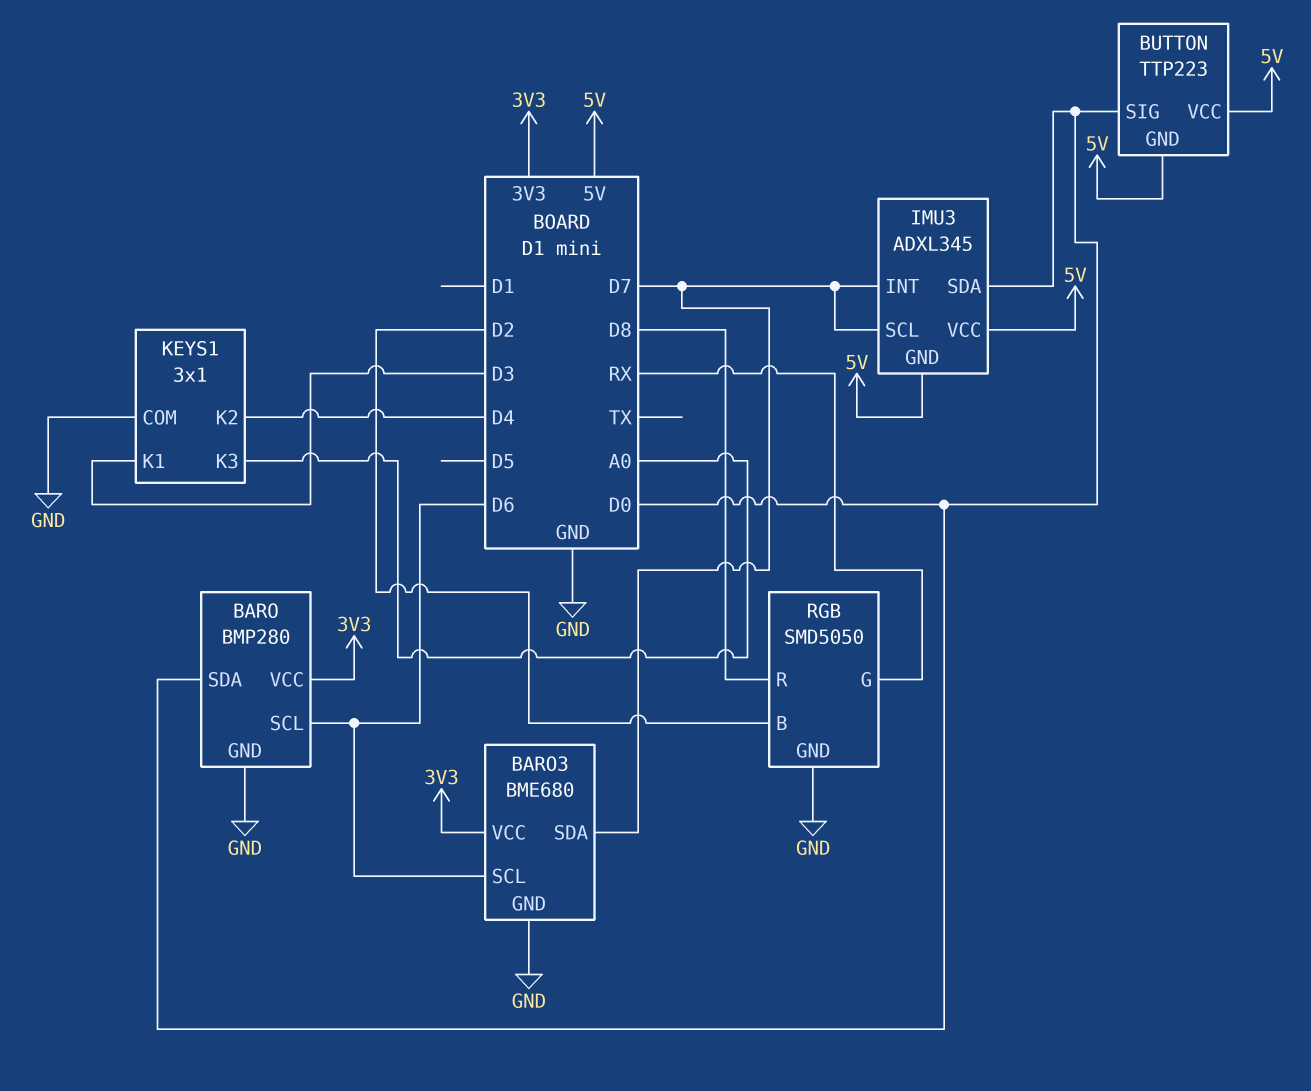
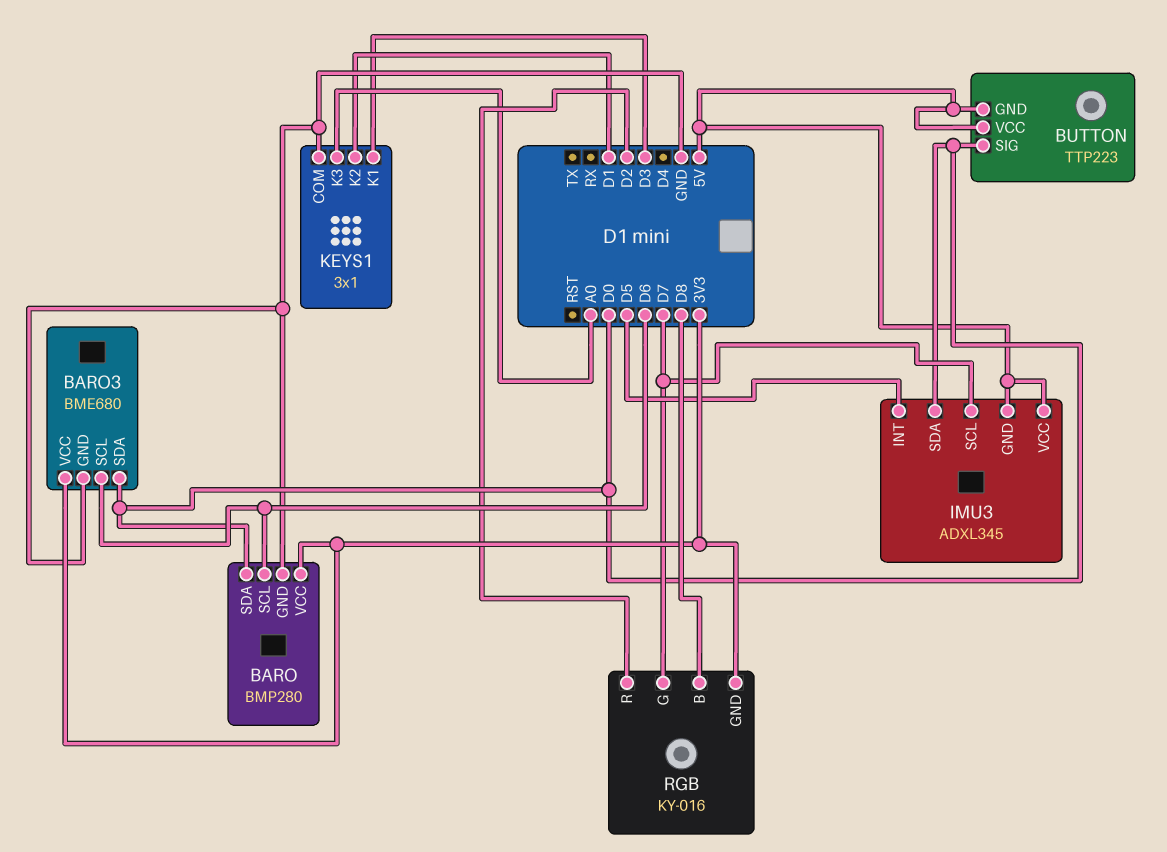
BARO3 pin SDA: D7 -> D0
IMU3 pin INT: D7 -> D5
KEYS1 pin K2: D4 -> D1
RGB: SMD5050 -> KY-016
RGB pin B: D2 -> D8
RGB pin G: RX -> D7
RGB pin GND: GND -> 3V3
RGB pin R: D8 -> D2

